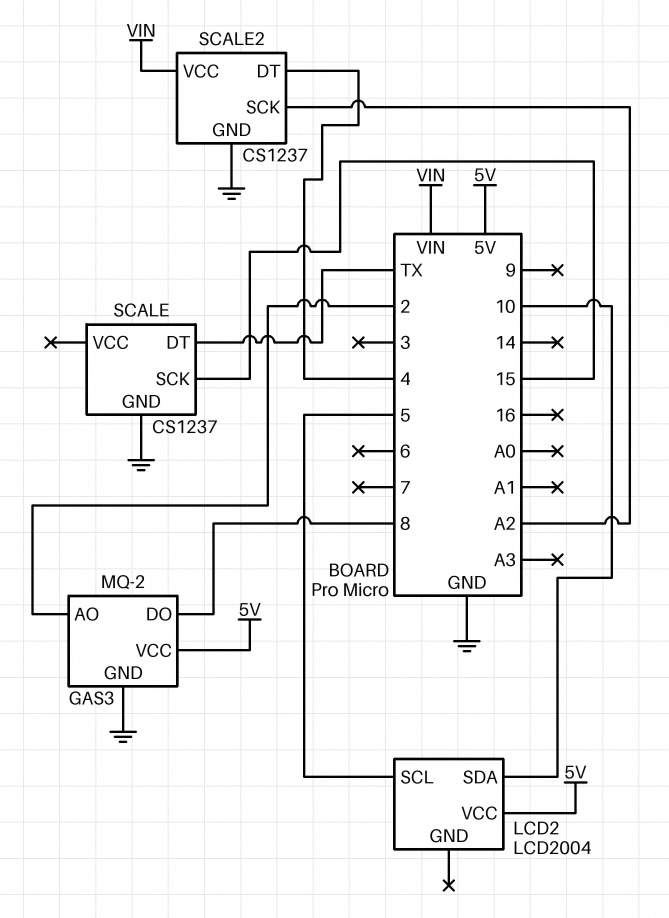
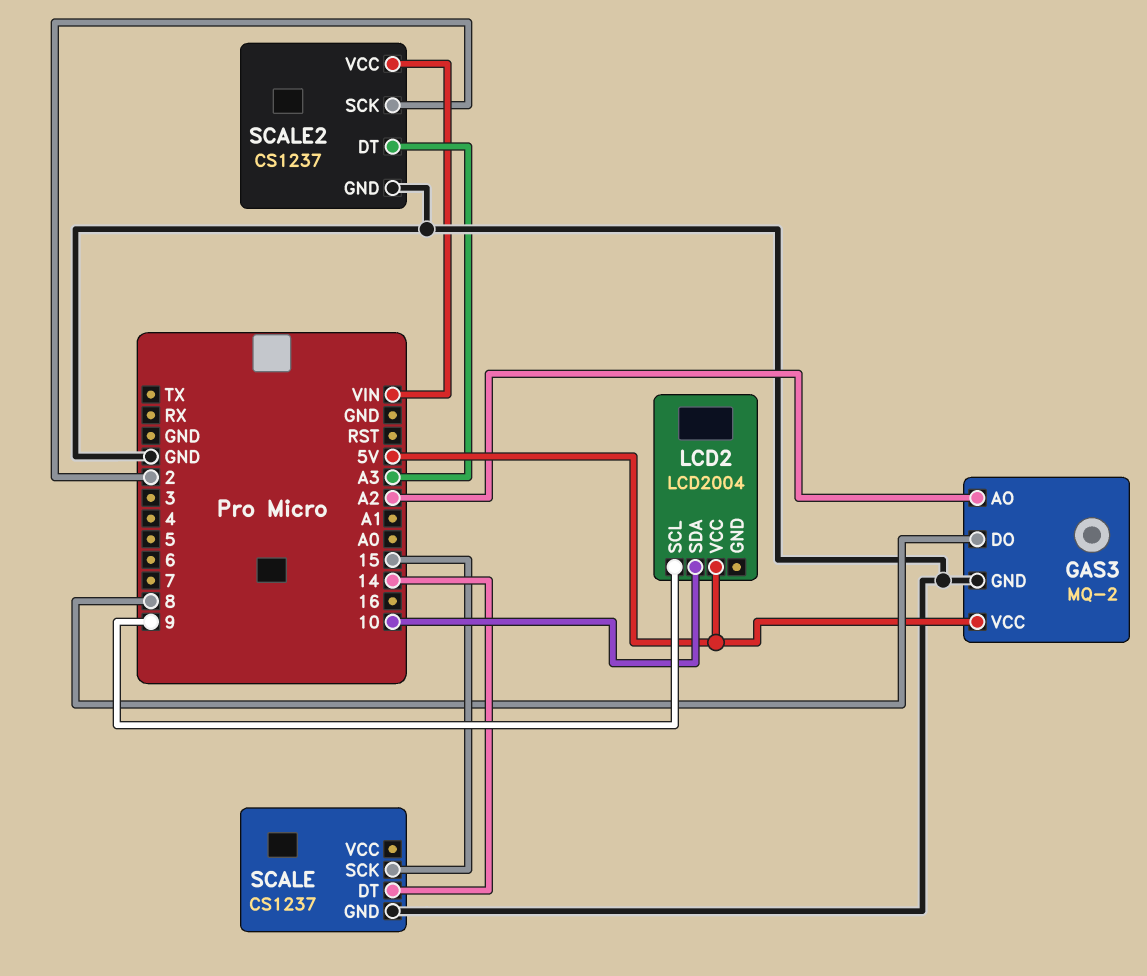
GAS3 pin AO: 2 -> A2
LCD2 pin SCL: 5 -> 9
SCALE pin DT: TX -> 14
SCALE2 pin DT: 4 -> A3
SCALE2 pin SCK: A2 -> 2

